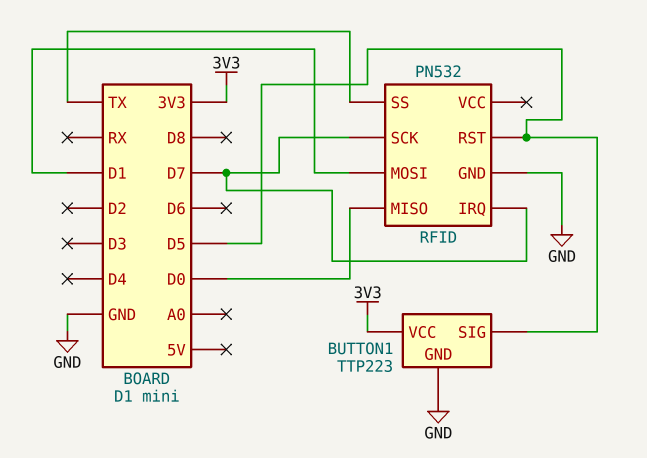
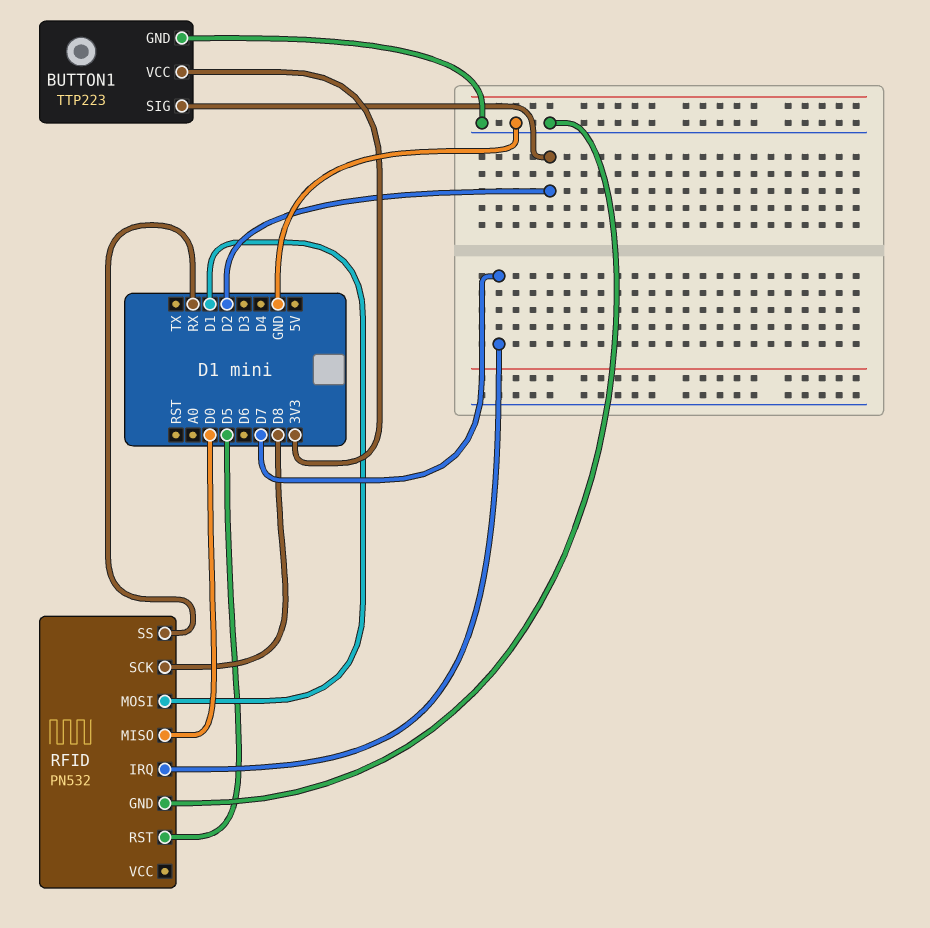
BUTTON1 pin SIG: D5 -> D2
RFID pin SCK: D7 -> D8
RFID pin SS: TX -> RX

